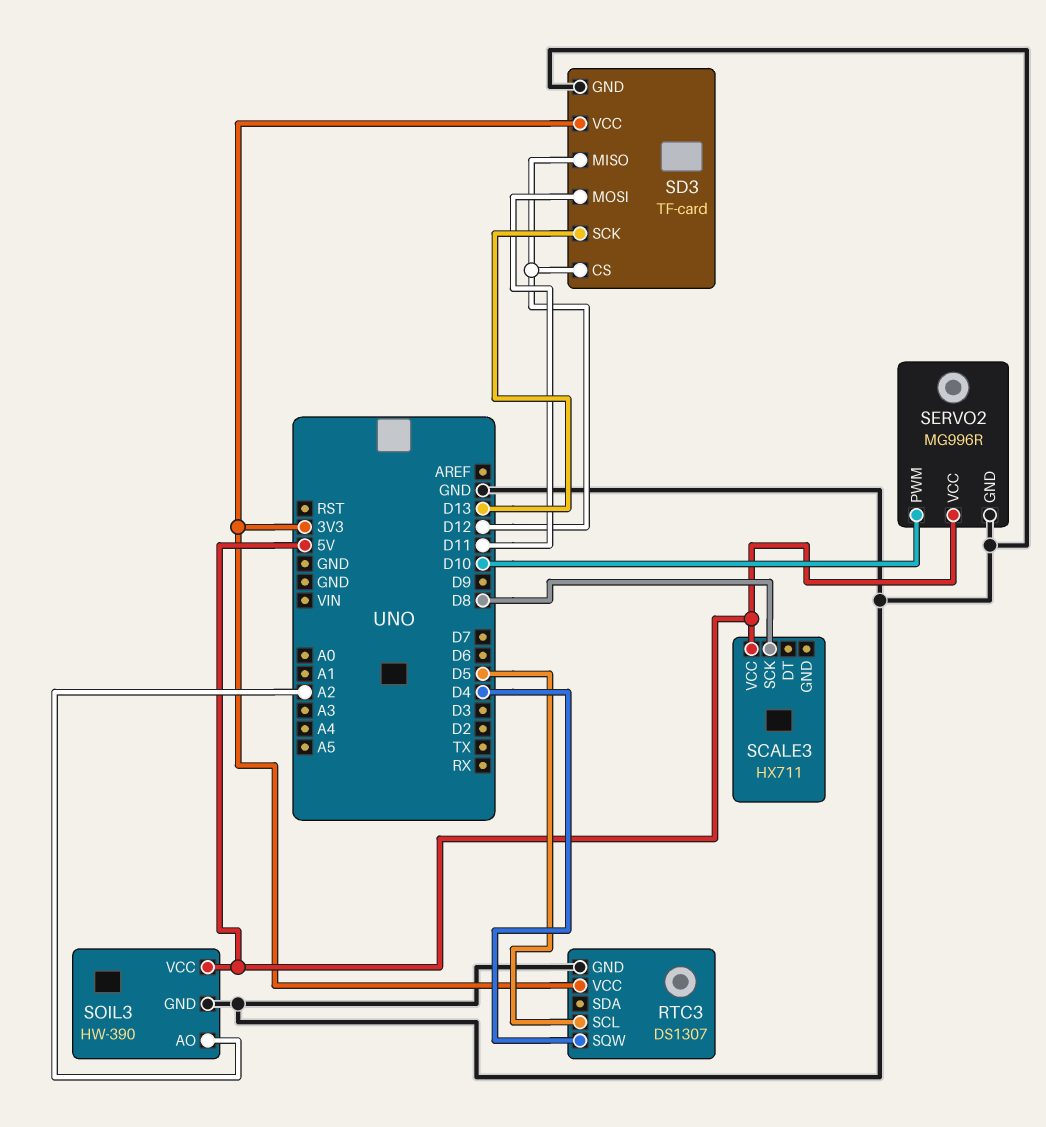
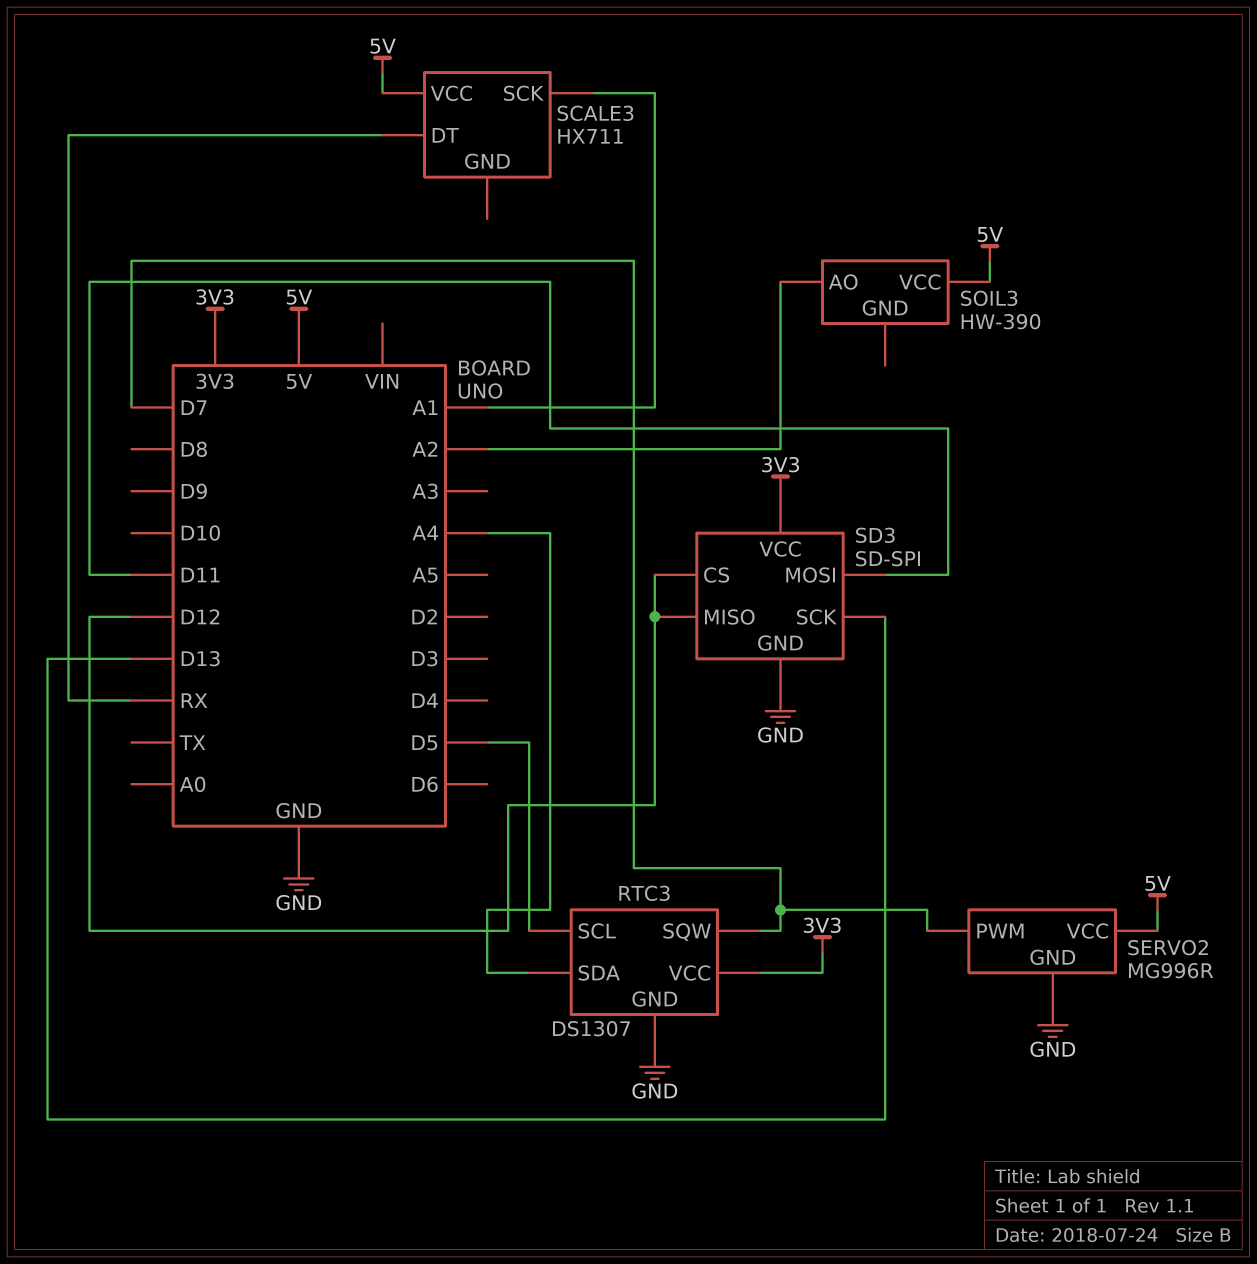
RTC3 pin SDA: none -> A4
RTC3 pin SQW: D4 -> D7
SCALE3 pin DT: none -> RX
SCALE3 pin SCK: D8 -> A1
SD3: TF-card -> SD-SPI
SERVO2 pin PWM: D10 -> D7
SOIL3 pin GND: GND -> none

